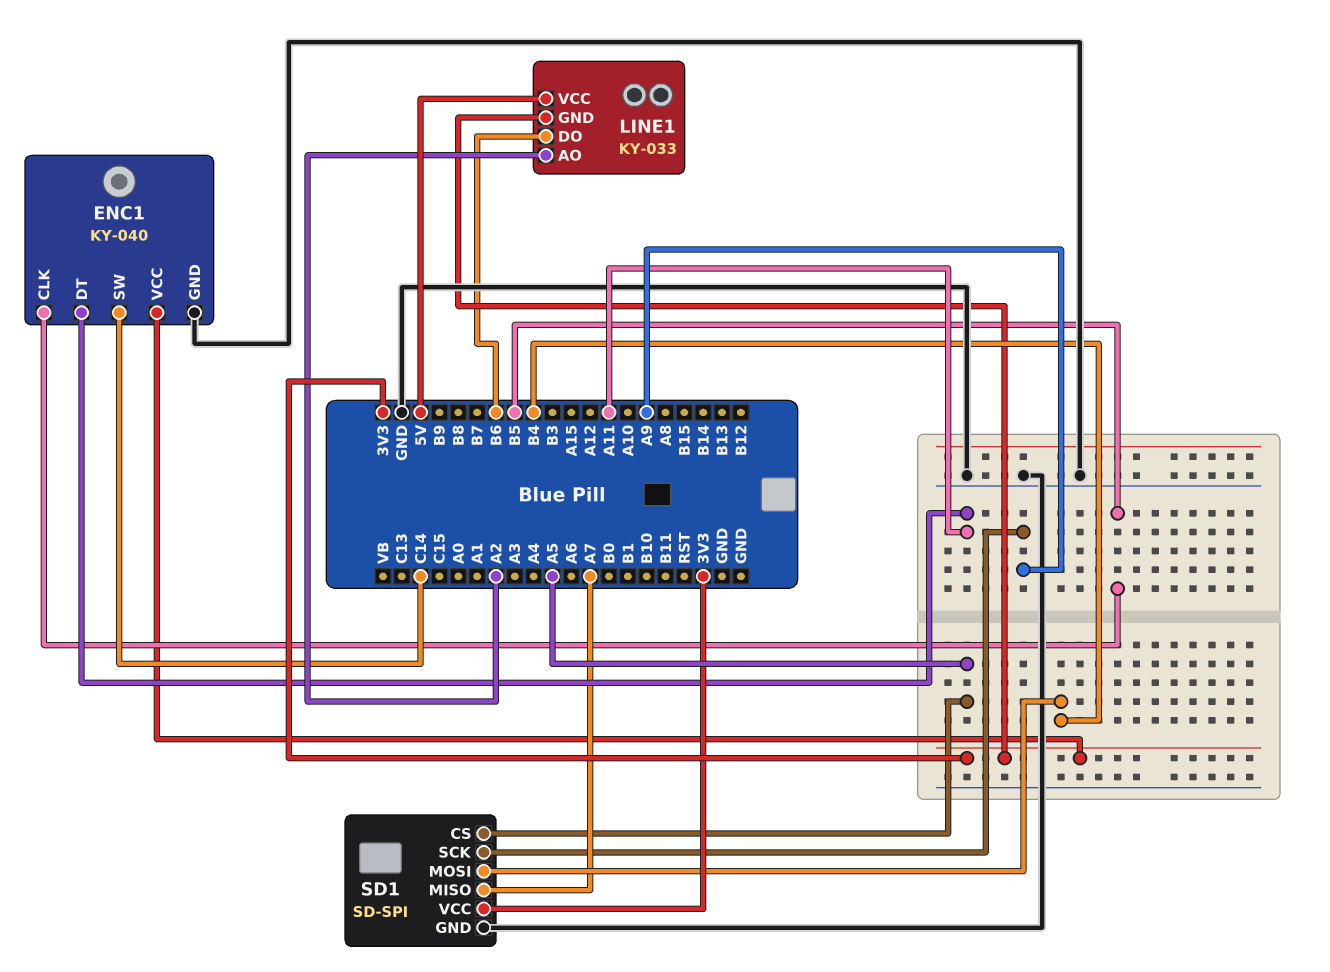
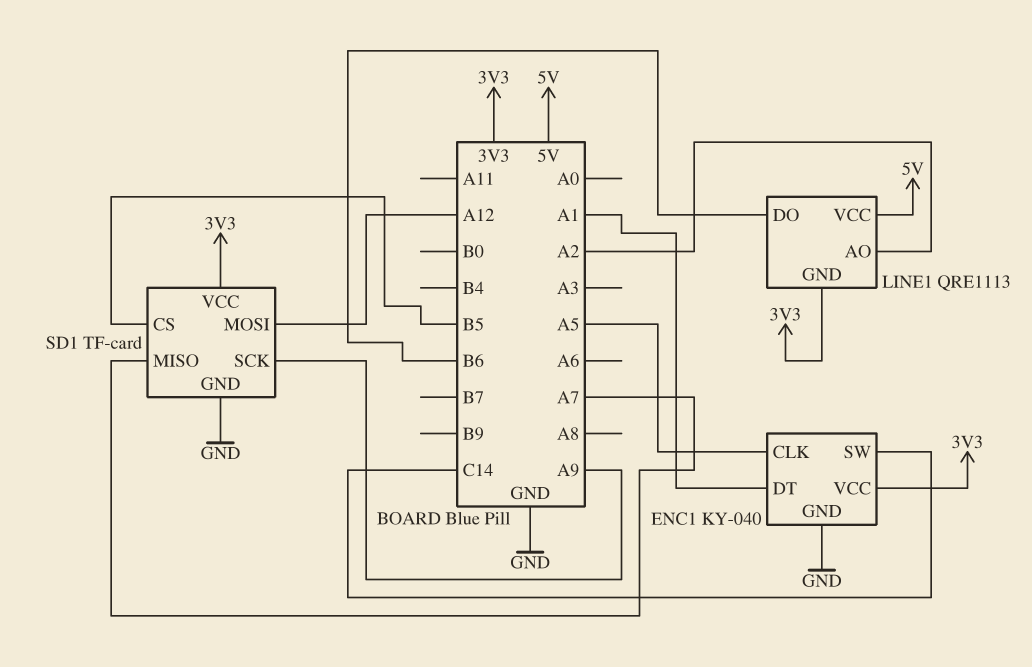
ENC1 pin CLK: B5 -> A5
ENC1 pin DT: A11 -> A1
LINE1: KY-033 -> QRE1113
SD1: SD-SPI -> TF-card
SD1 pin CS: A5 -> B5
SD1 pin MOSI: B4 -> A12

